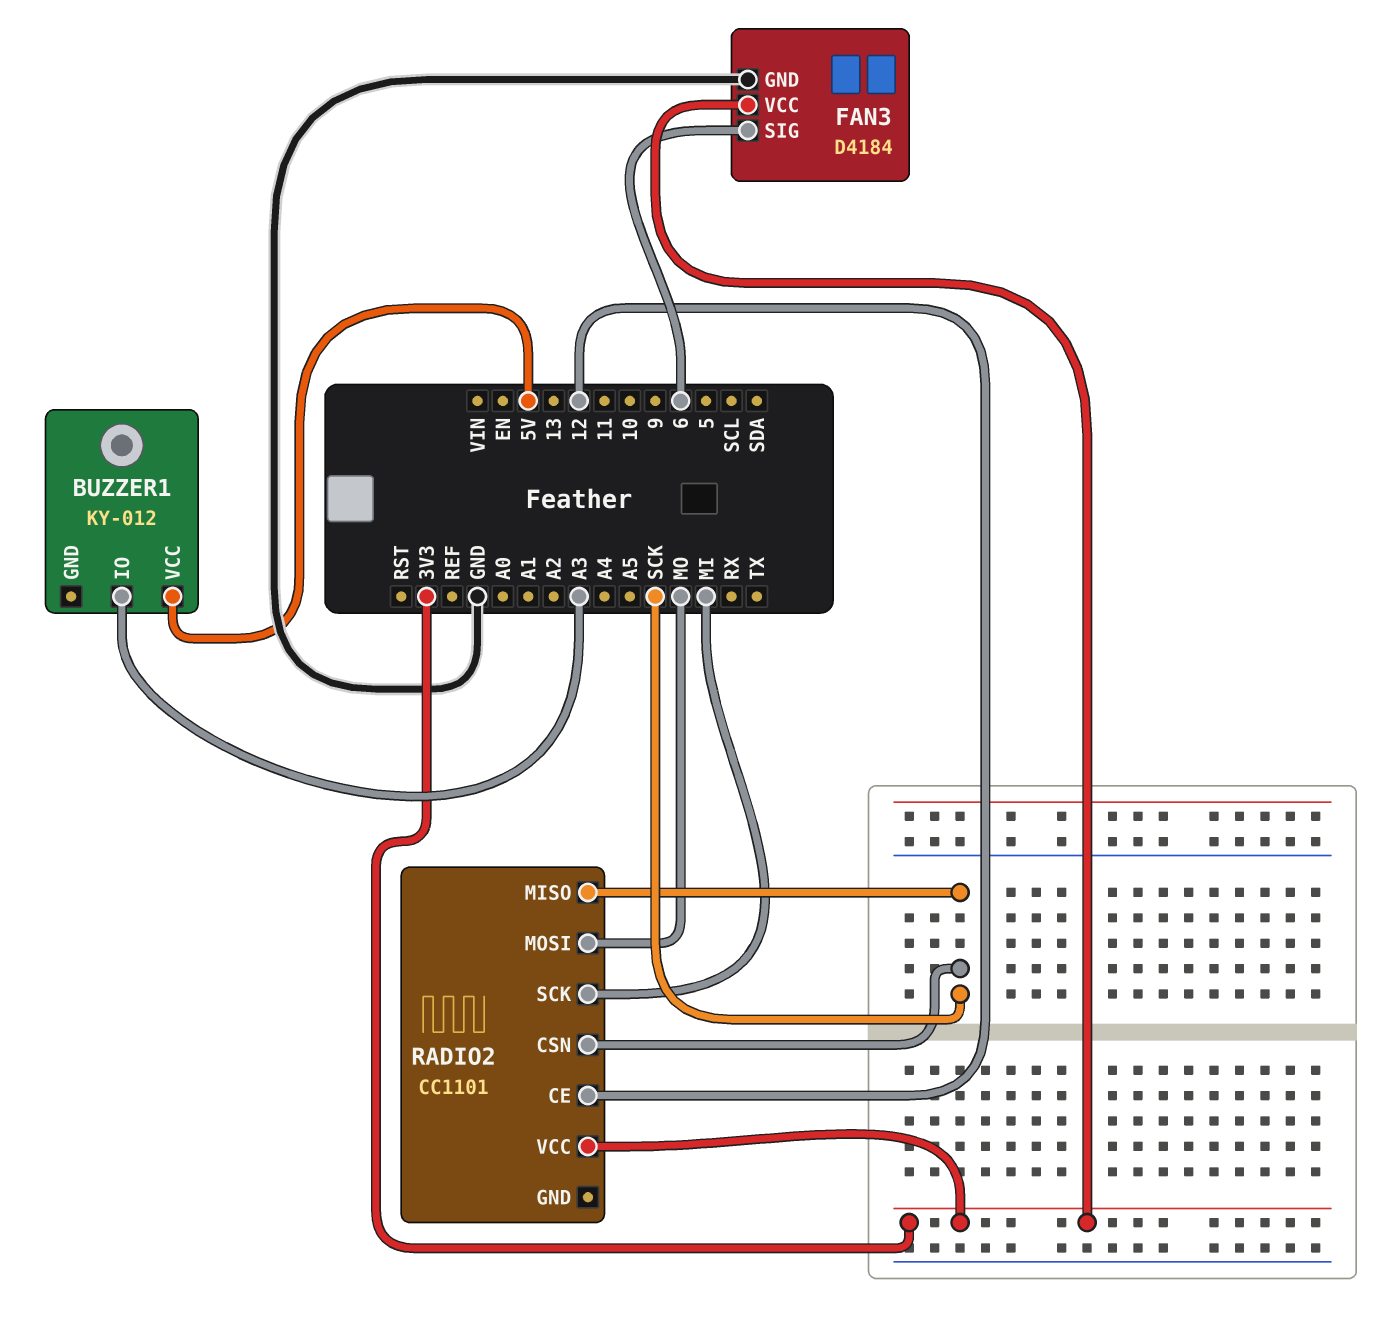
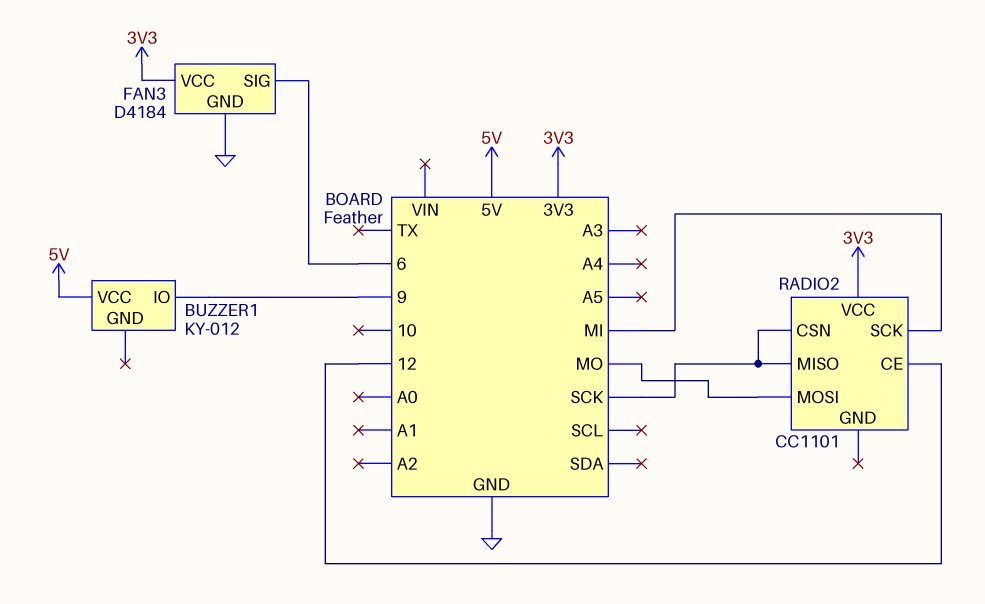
BUZZER1 pin IO: A3 -> 9

